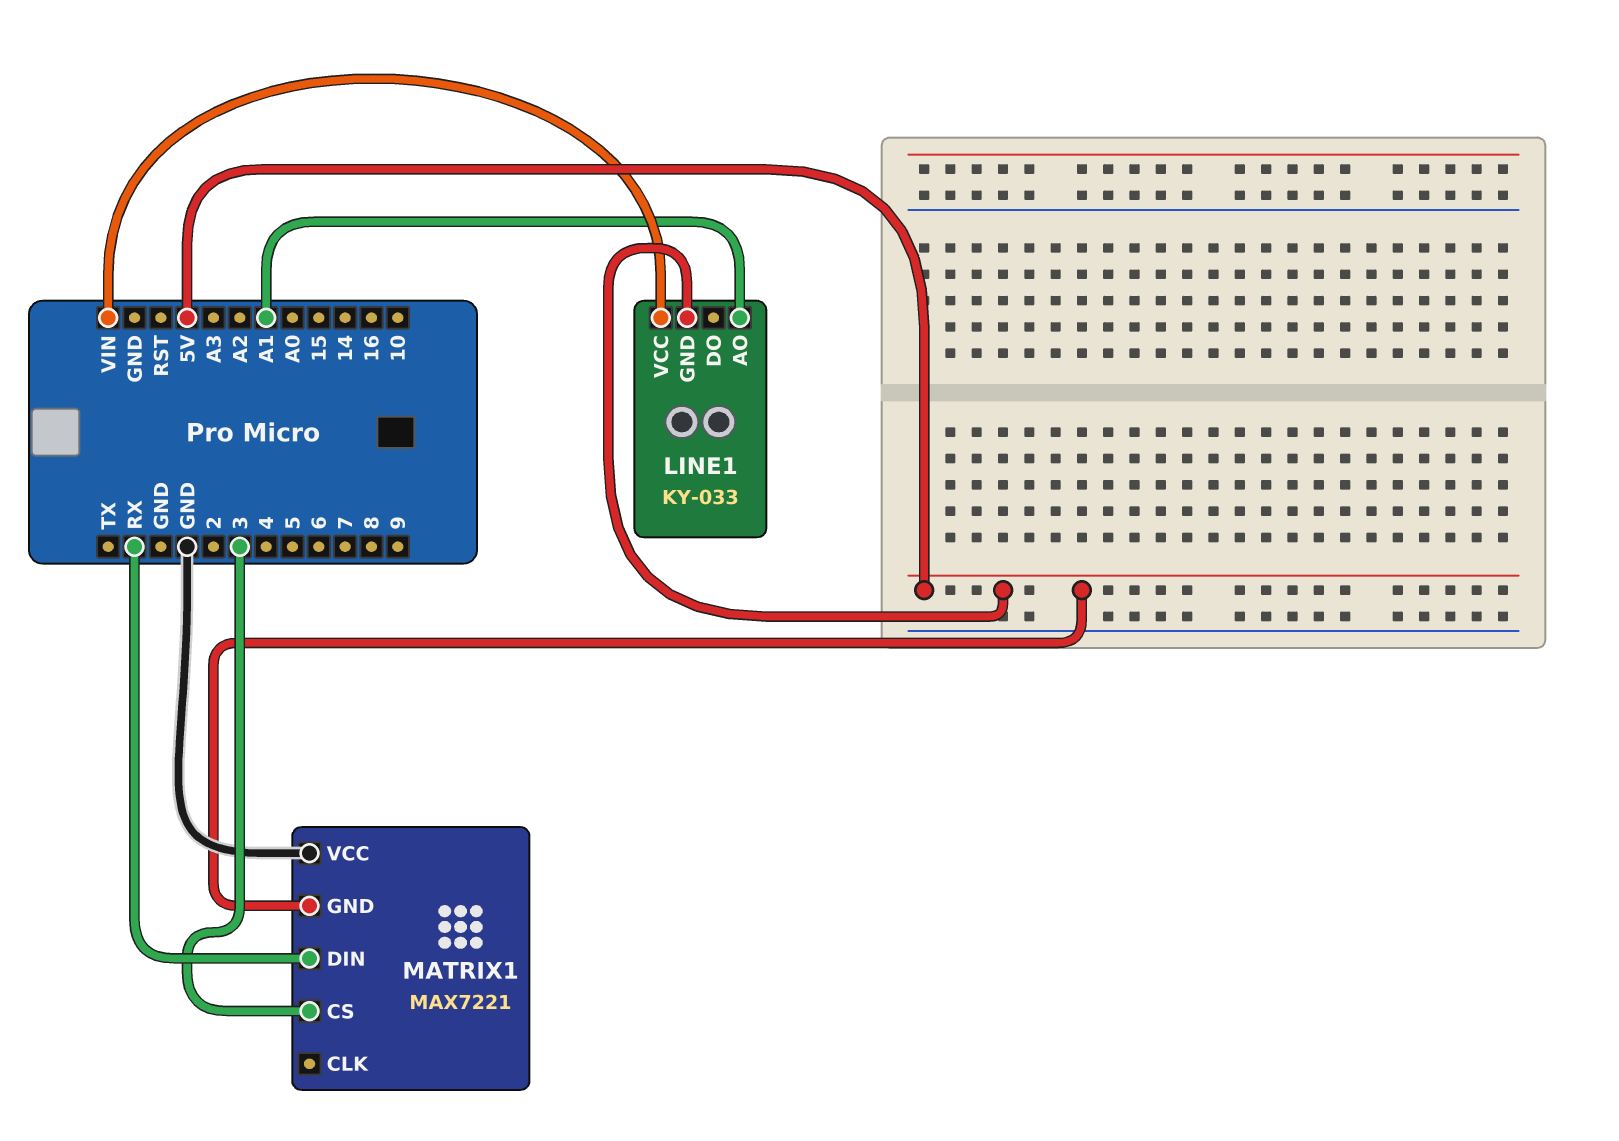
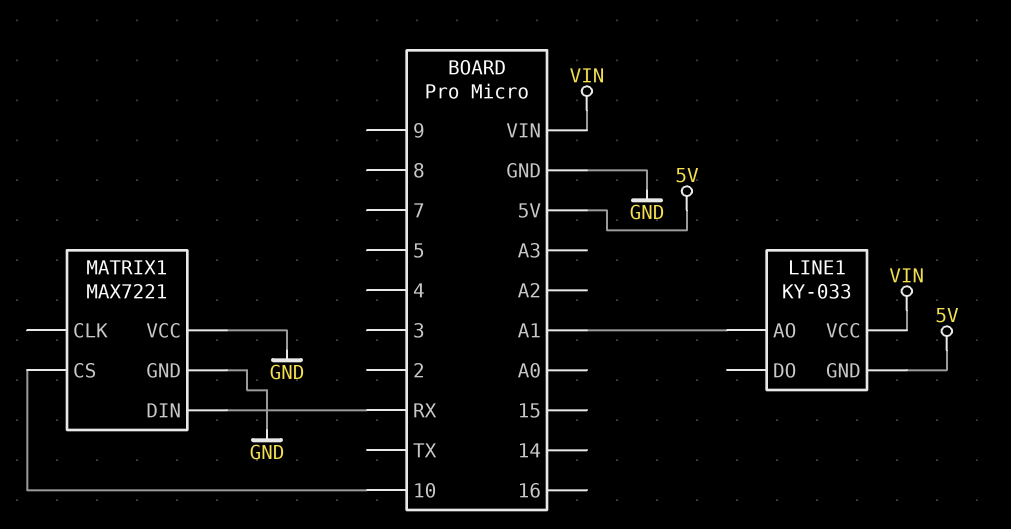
MATRIX1 pin CS: 3 -> 10
MATRIX1 pin GND: 5V -> GND

